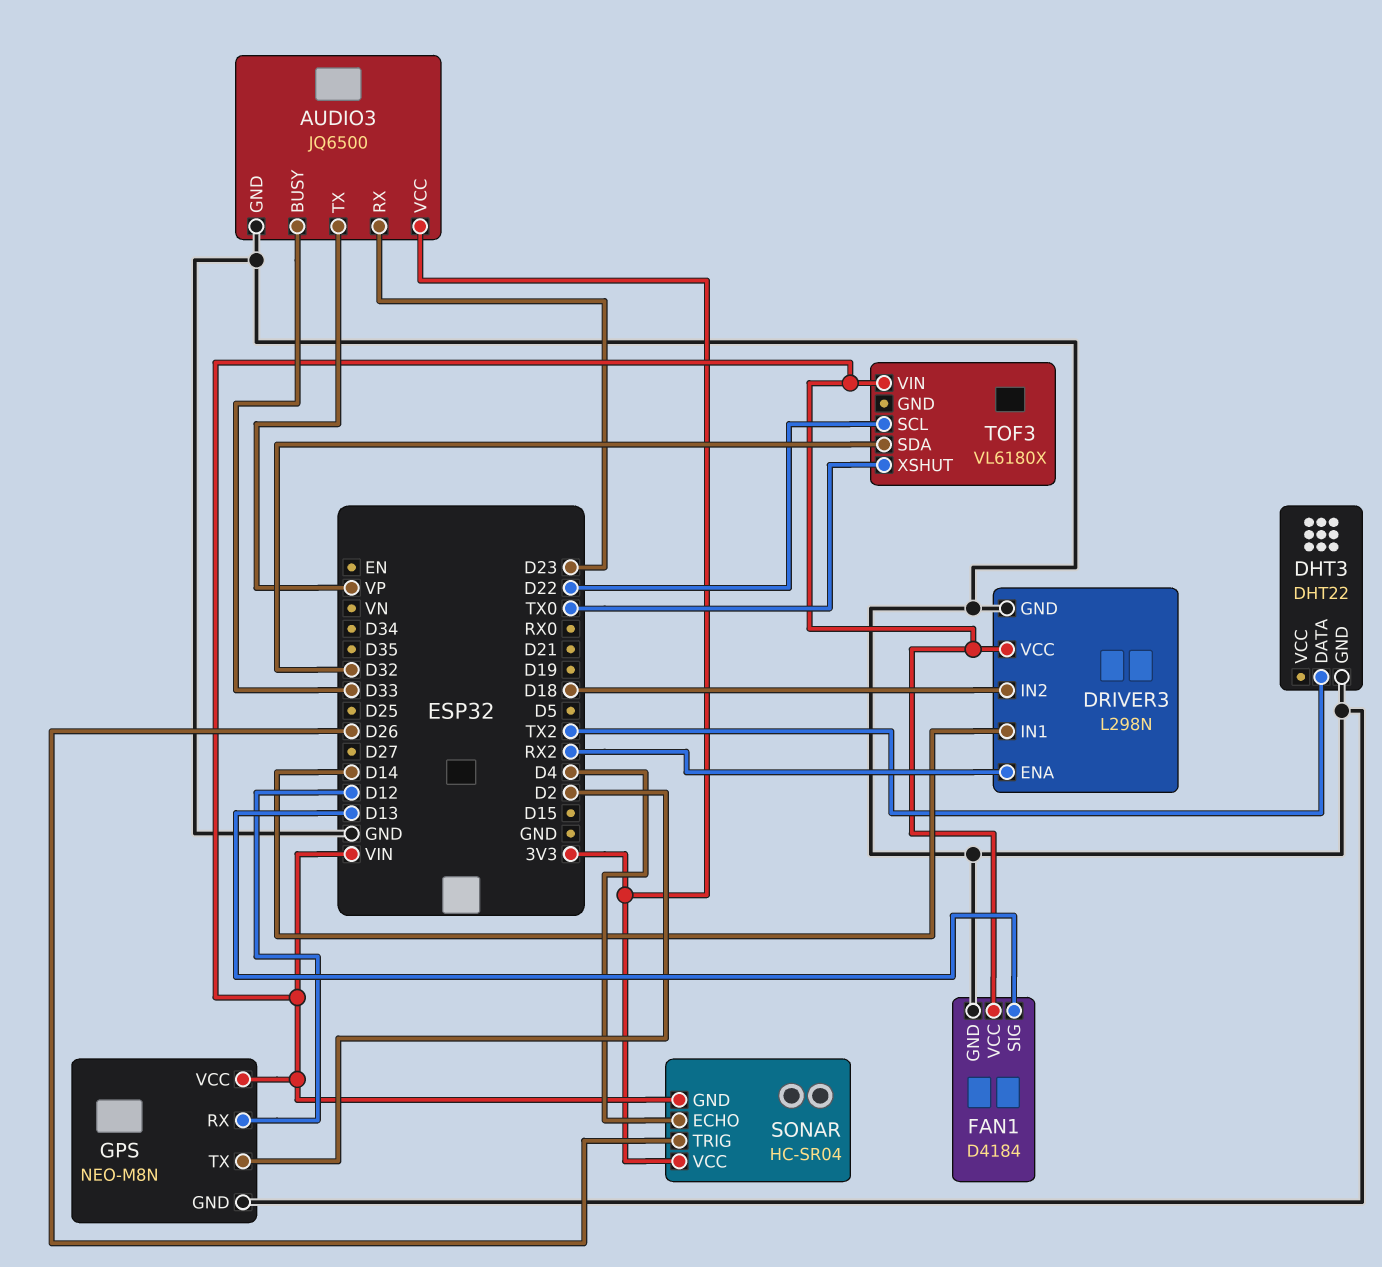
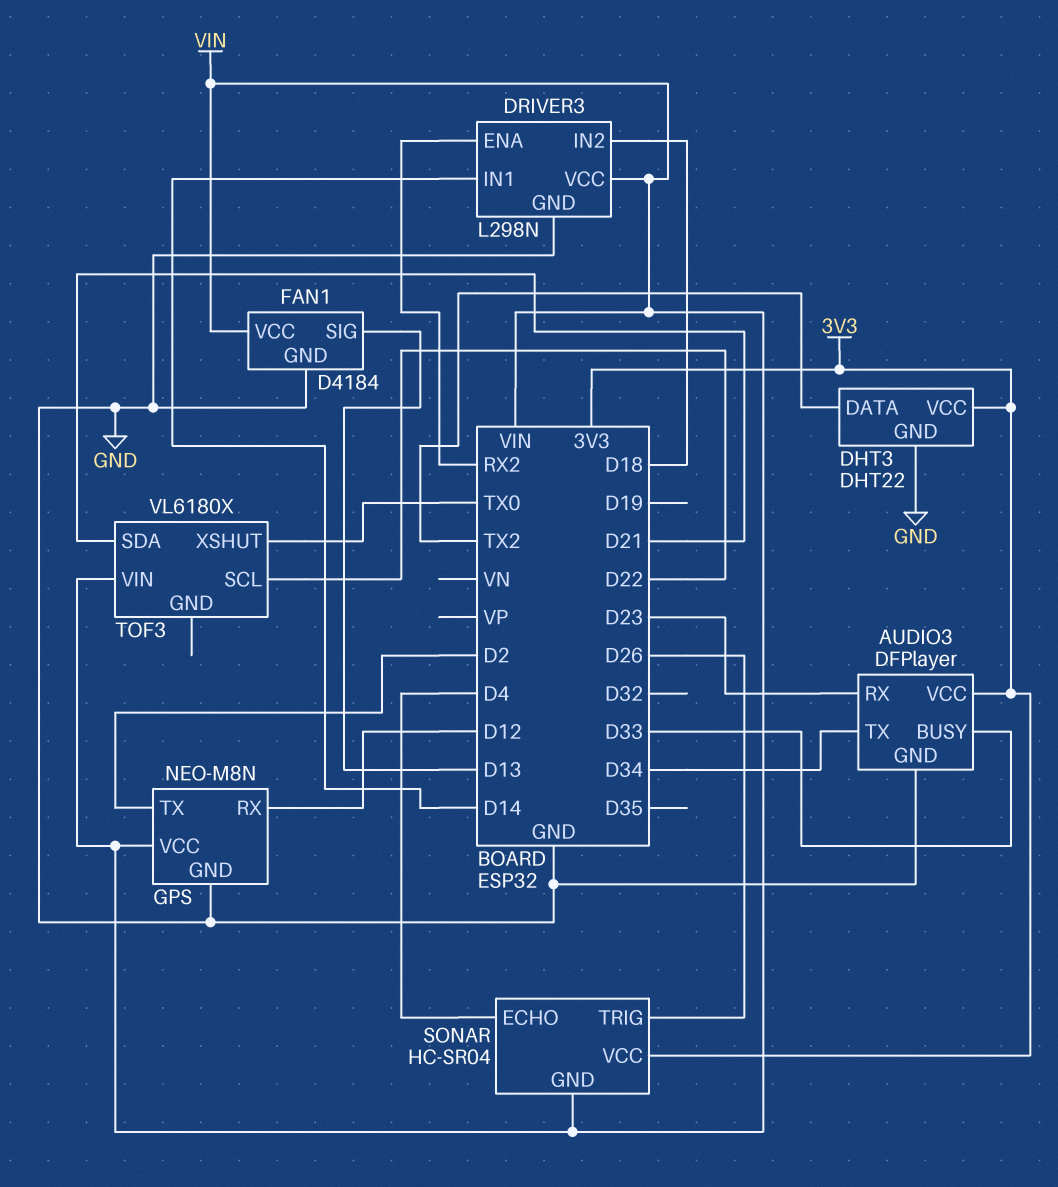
AUDIO3: JQ6500 -> DFPlayer
AUDIO3 pin TX: VP -> D34
DHT3 pin VCC: none -> 3V3
TOF3 pin SDA: D32 -> D21

